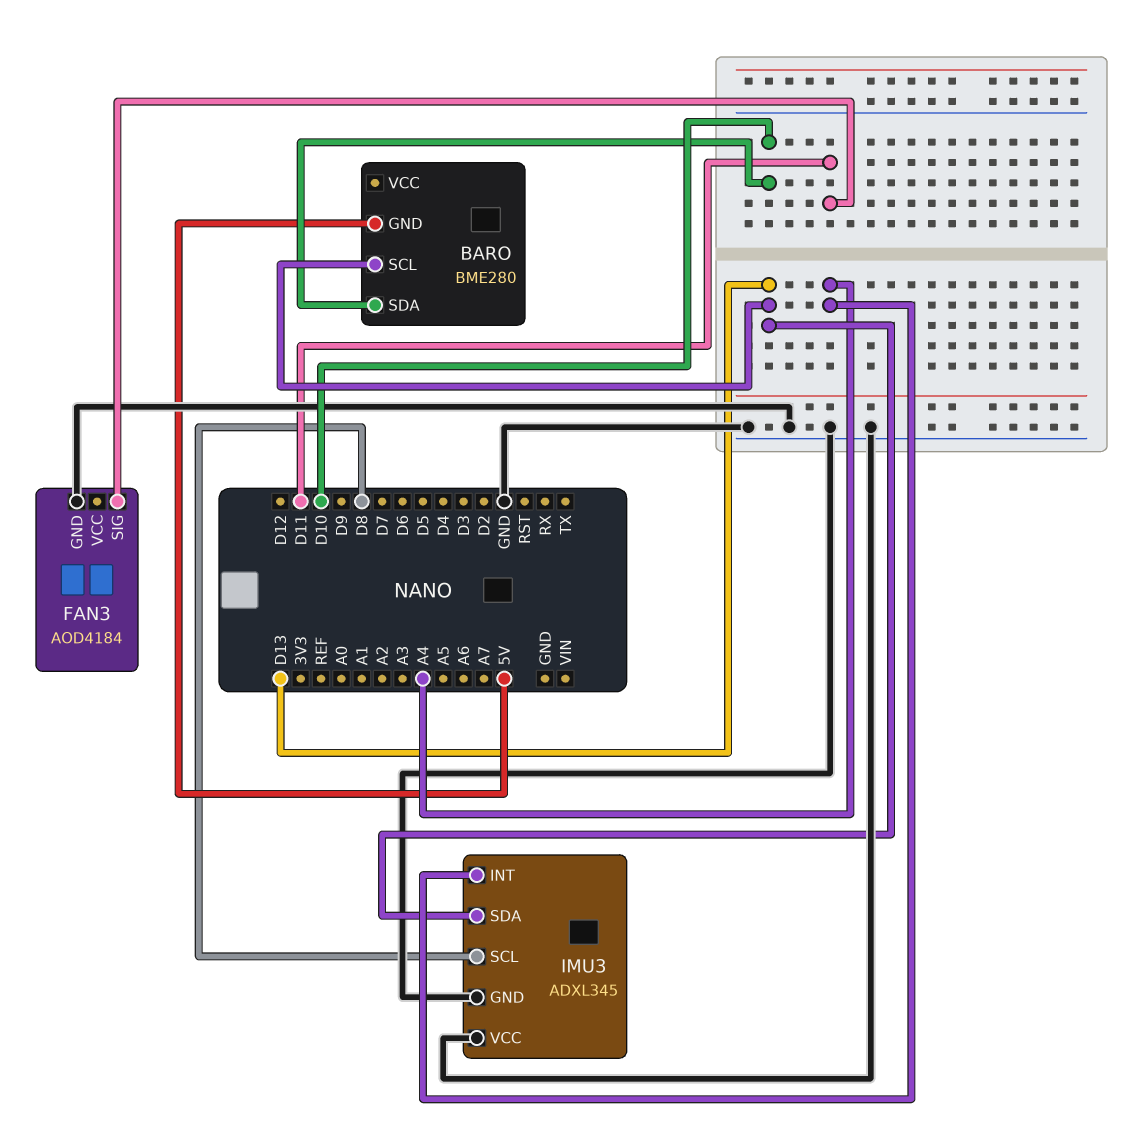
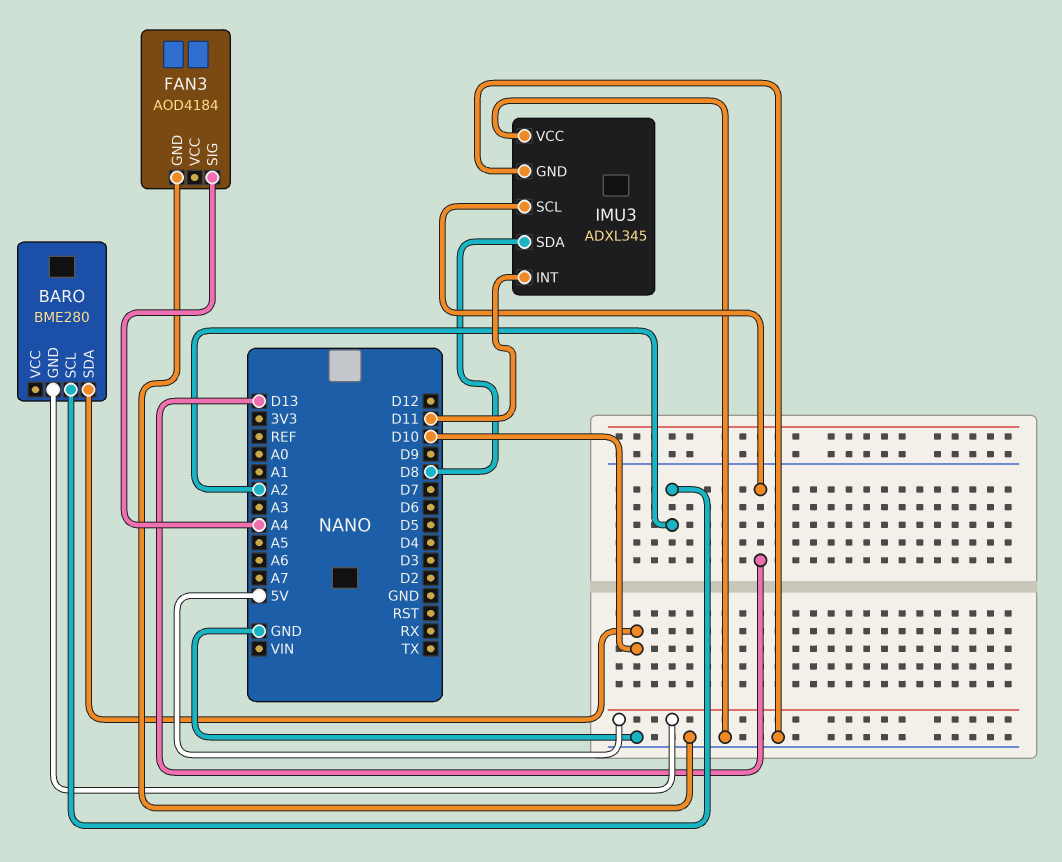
BARO pin SCL: D13 -> A2
FAN3 pin SIG: D11 -> A4
IMU3 pin INT: A4 -> D11
IMU3 pin SCL: D8 -> D13
IMU3 pin SDA: D13 -> D8

